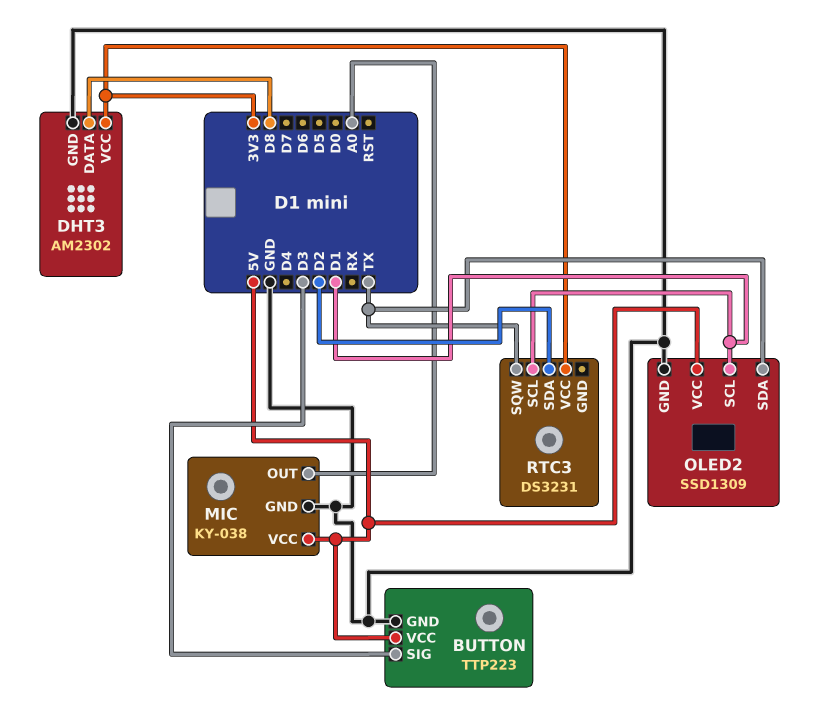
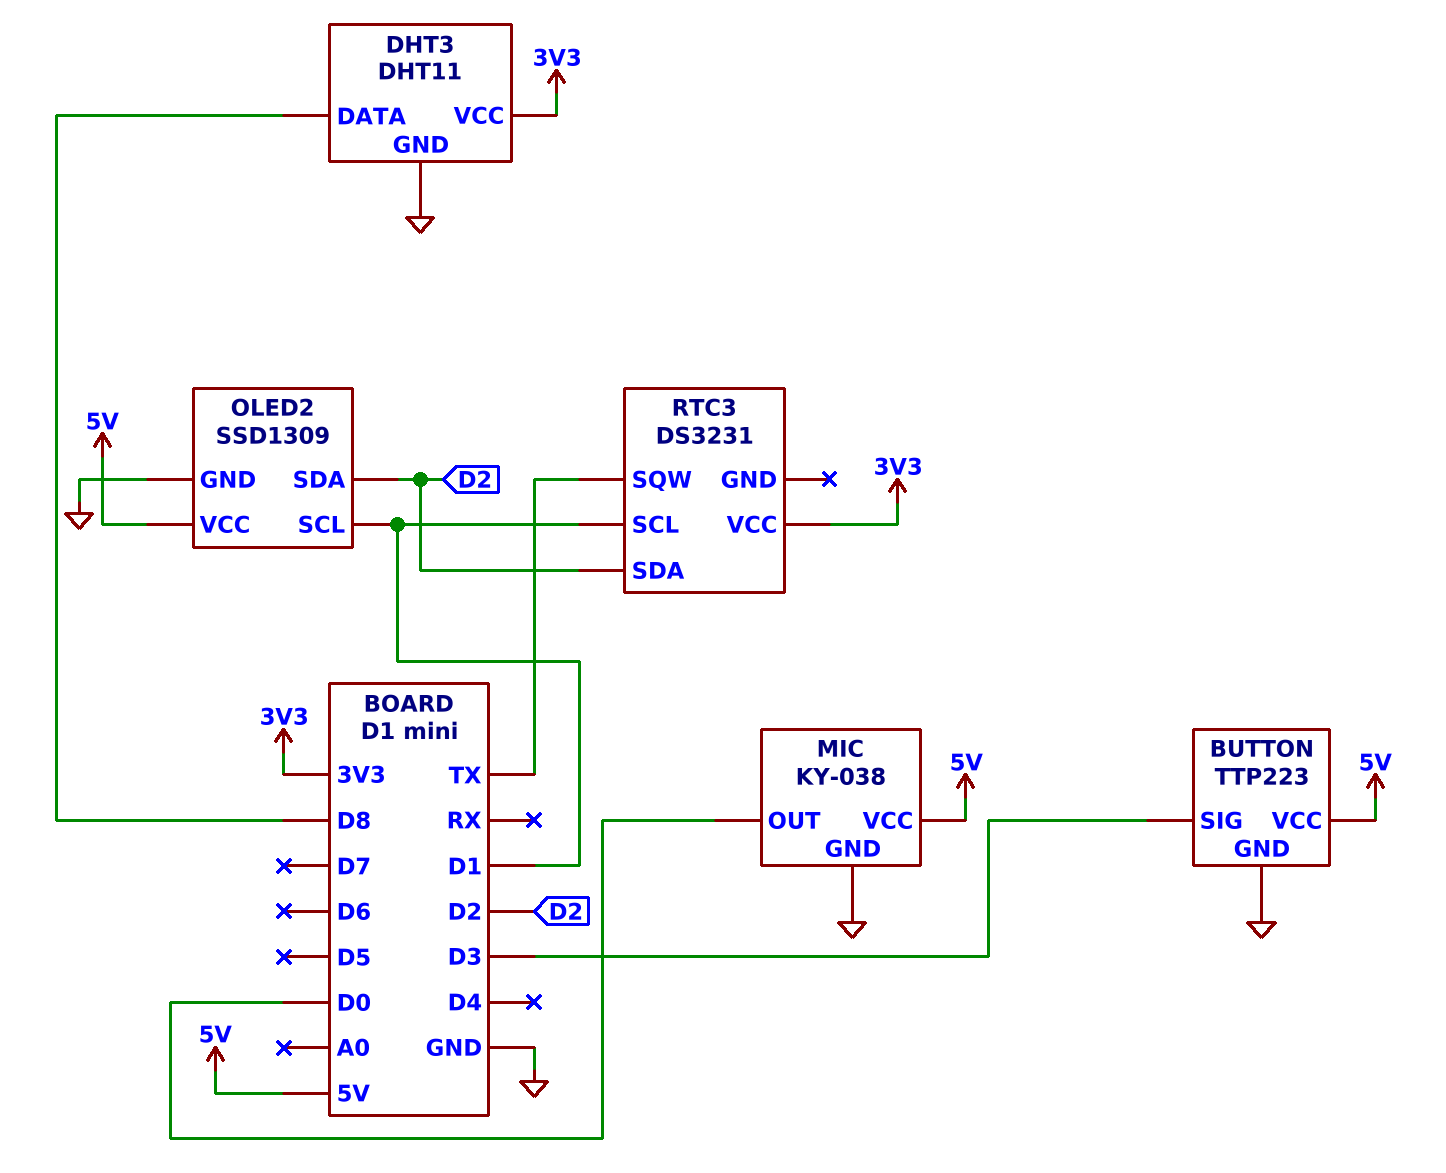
DHT3: AM2302 -> DHT11
MIC pin OUT: A0 -> D0
OLED2 pin SDA: TX -> D2

